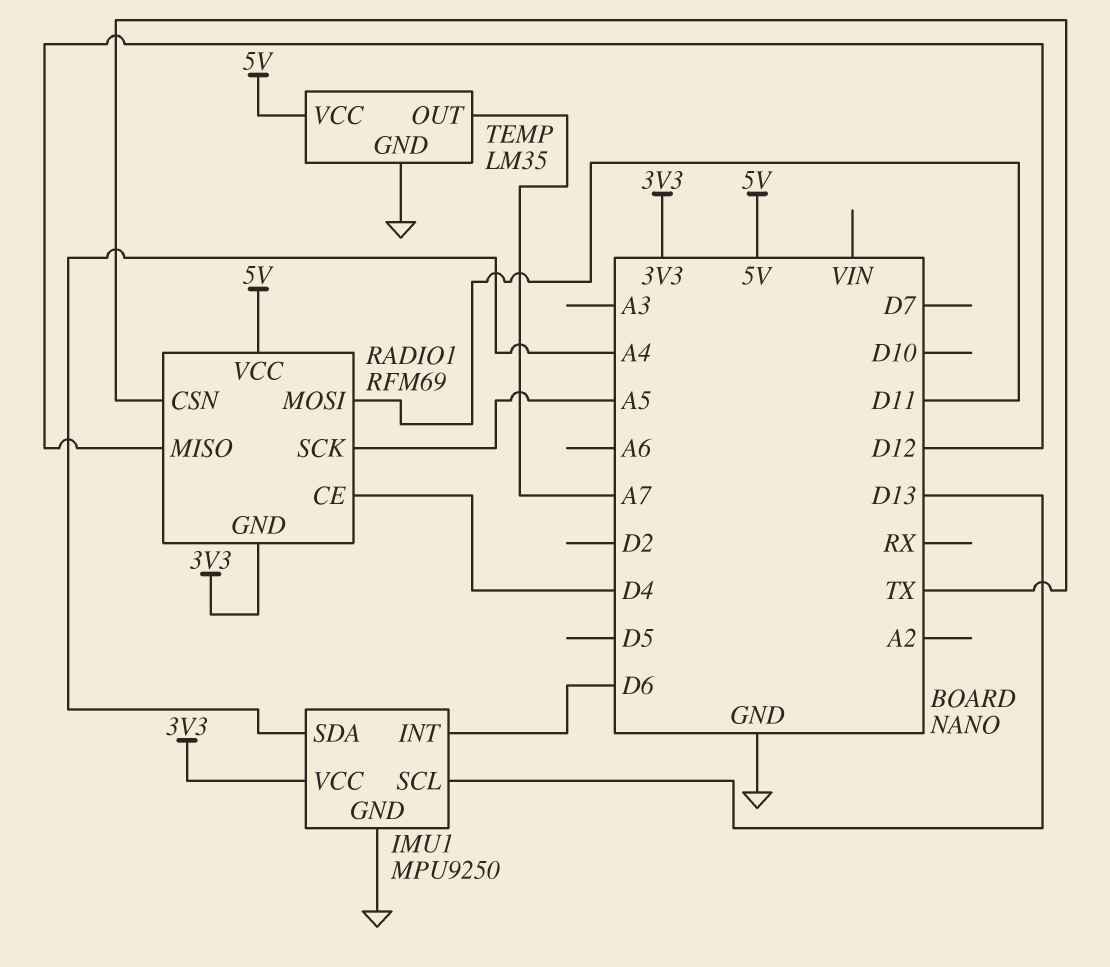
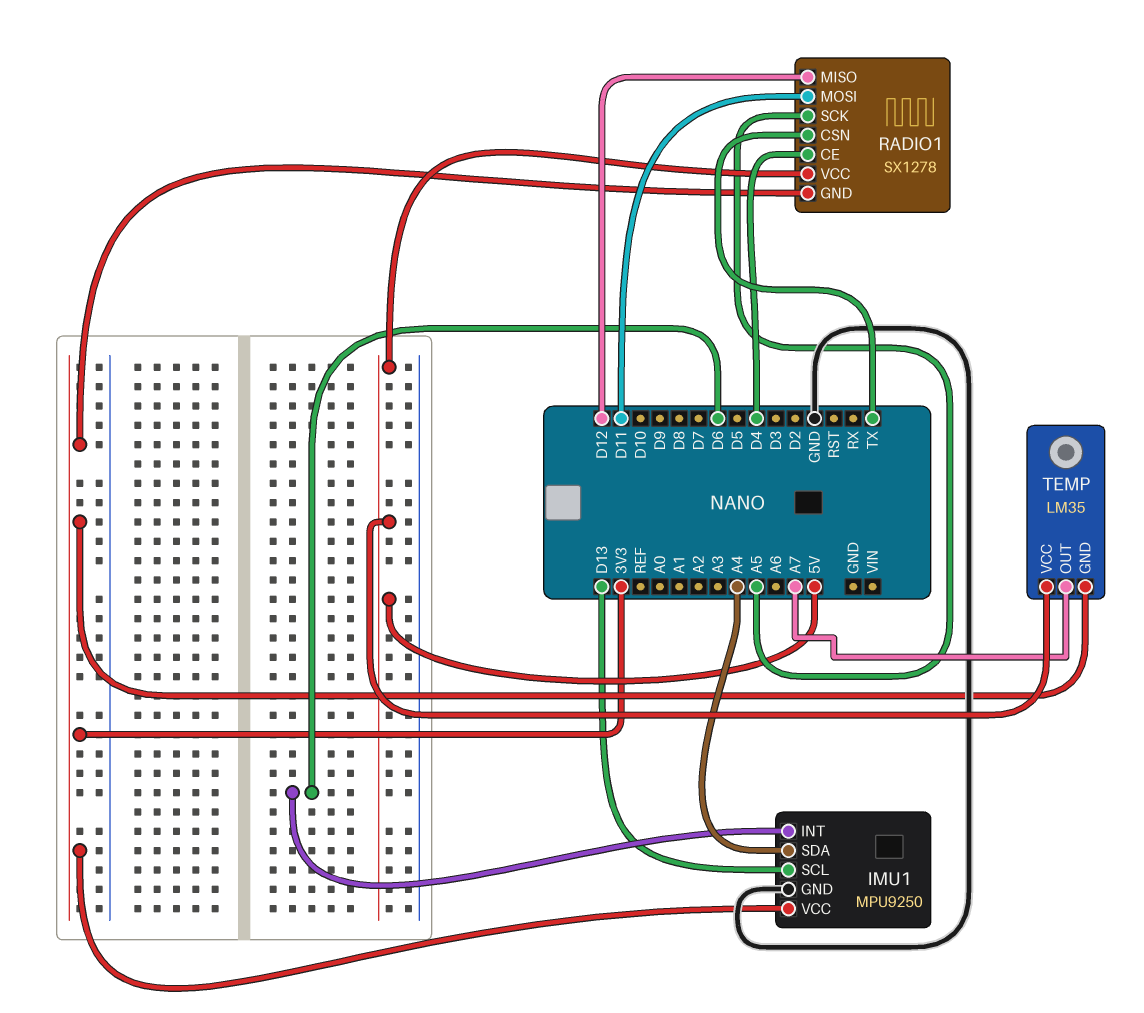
RADIO1: RFM69 -> SX1278
TEMP pin GND: GND -> 3V3

